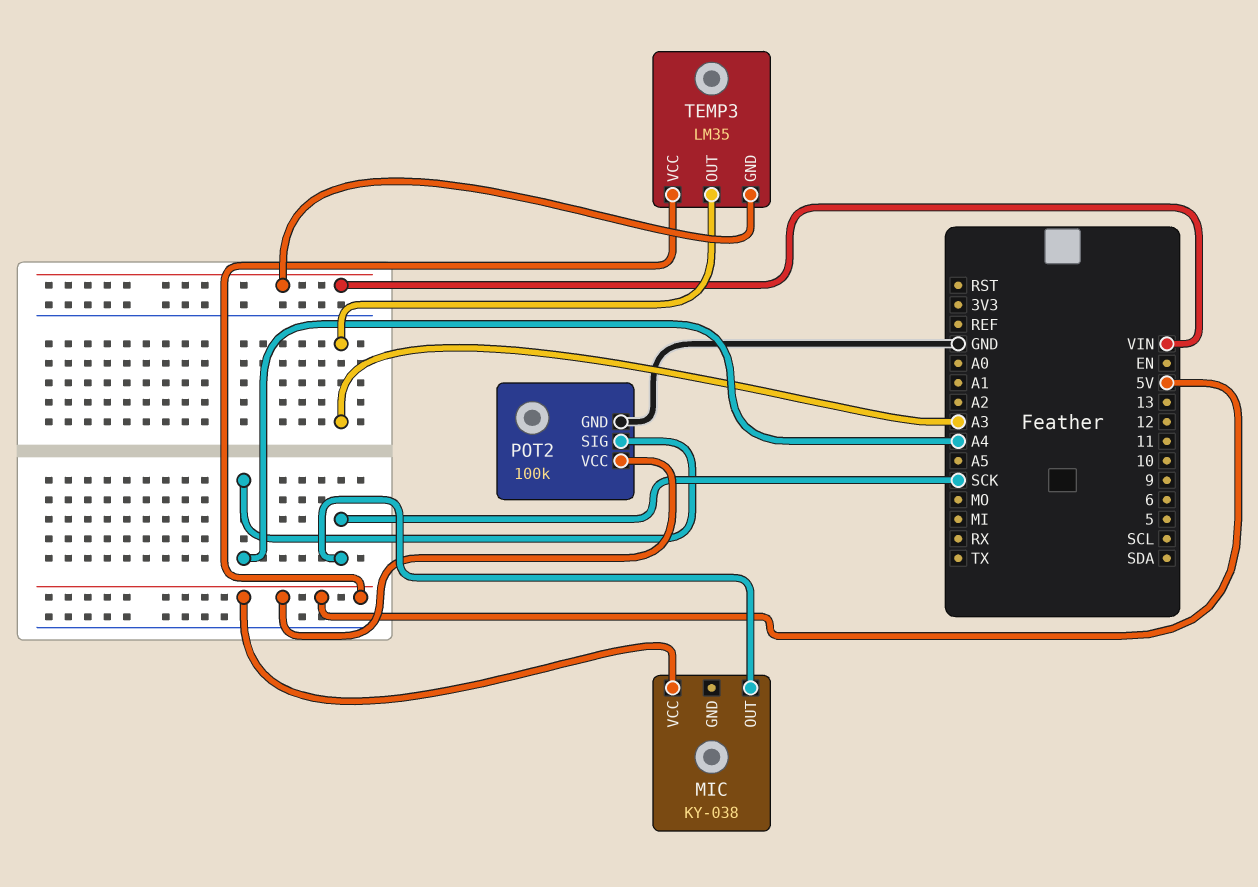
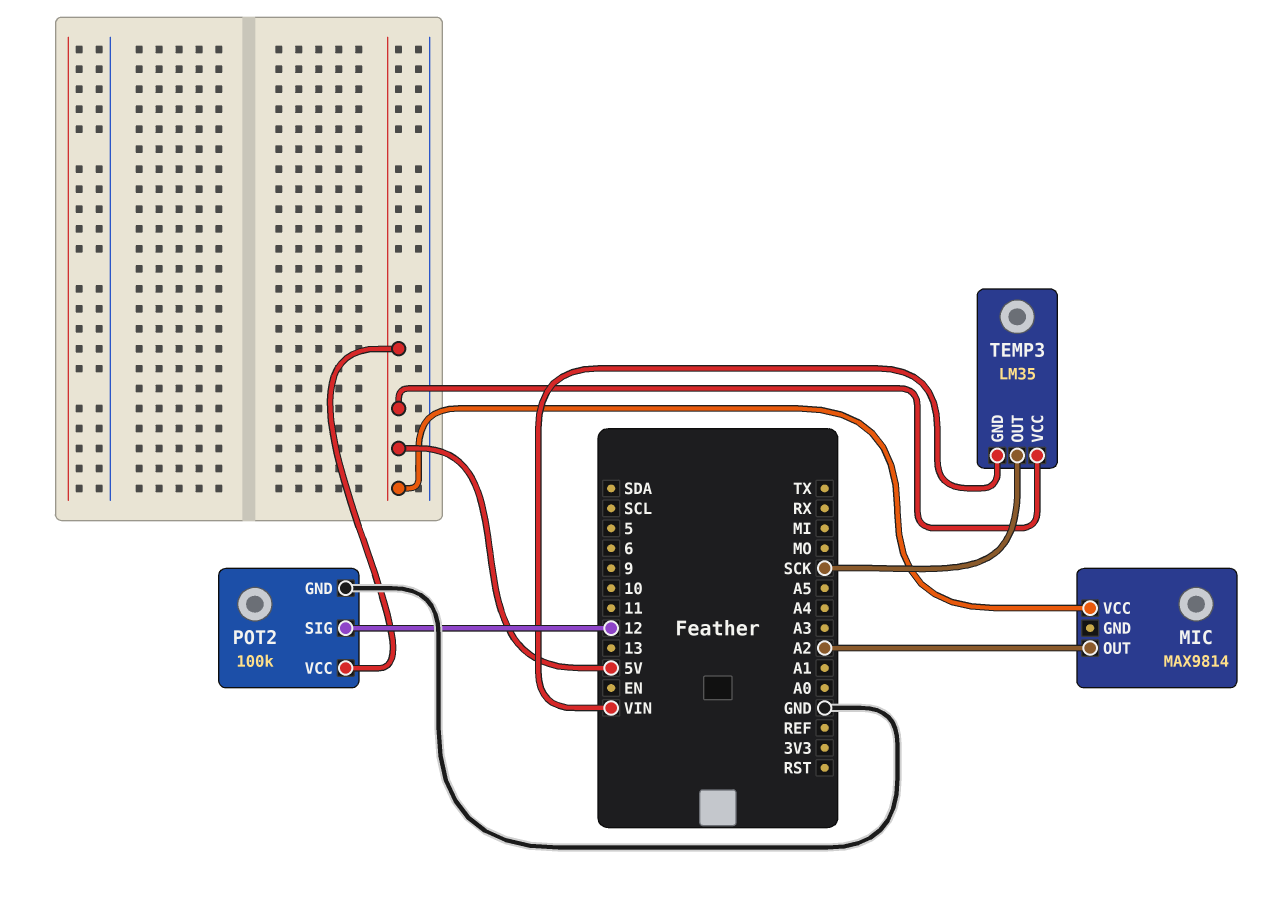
MIC: KY-038 -> MAX9814
MIC pin OUT: SCK -> A2
POT2 pin SIG: A4 -> 12
TEMP3 pin OUT: A3 -> SCK

